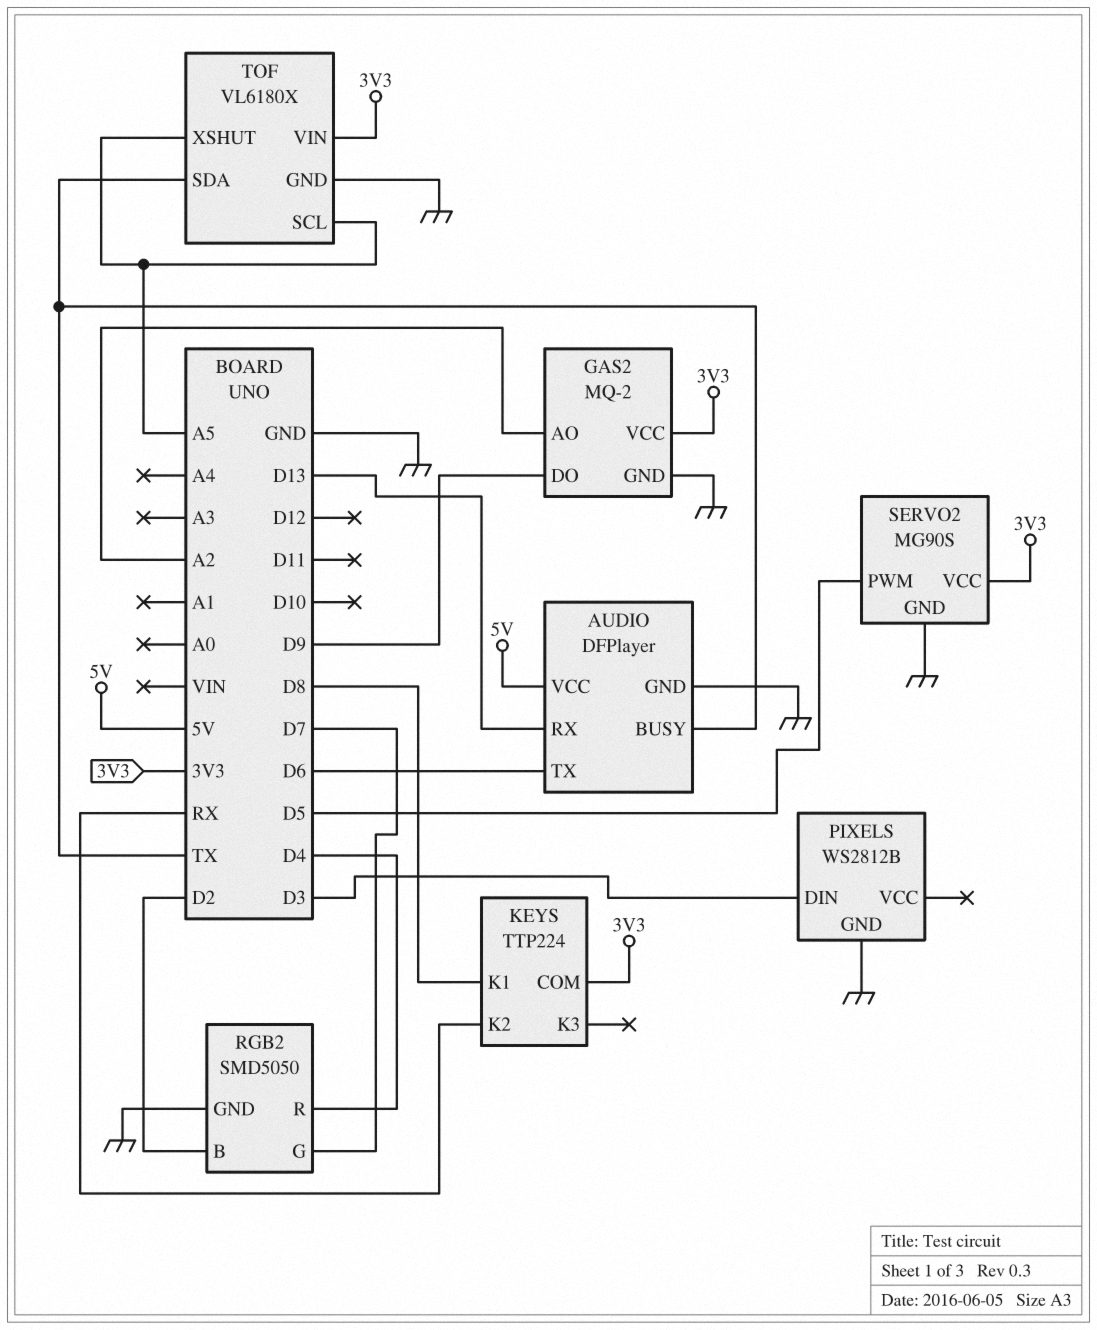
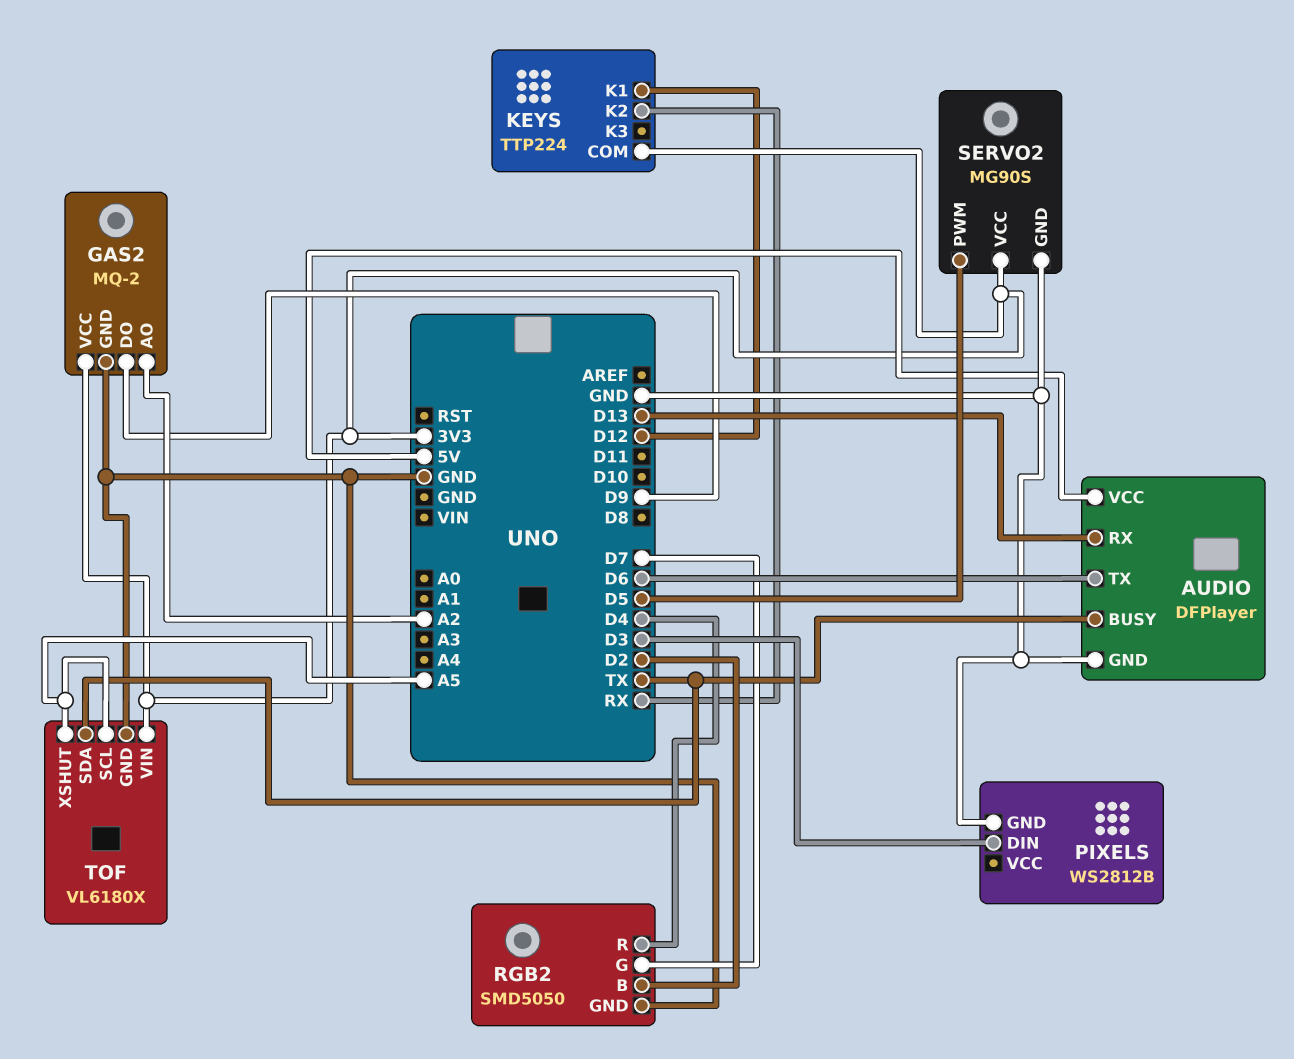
KEYS pin K1: D8 -> D12

